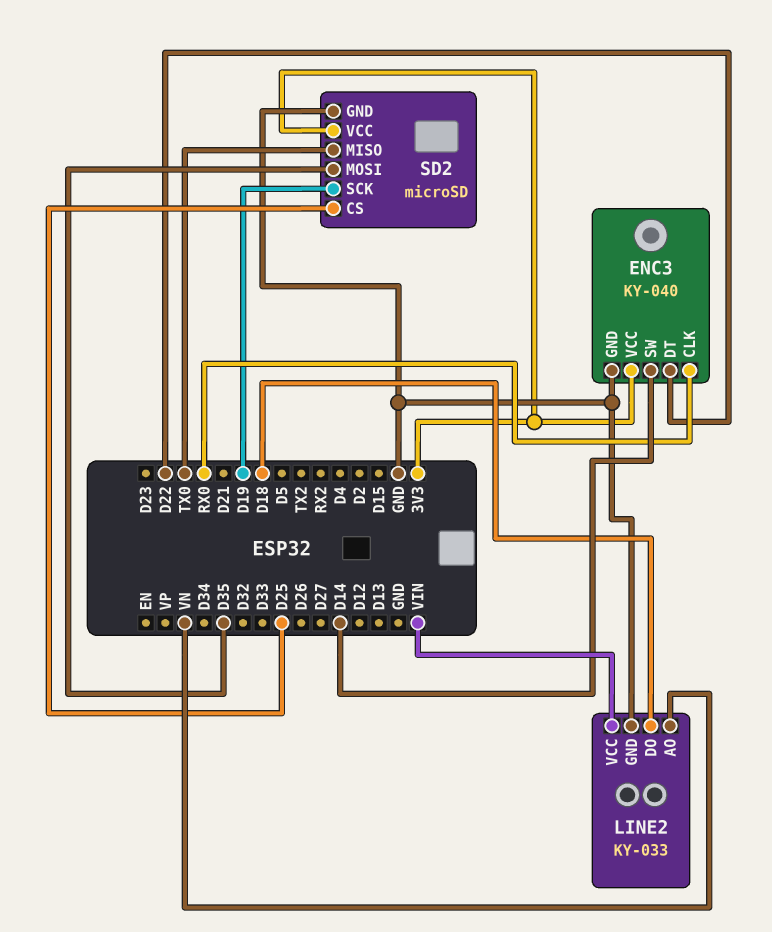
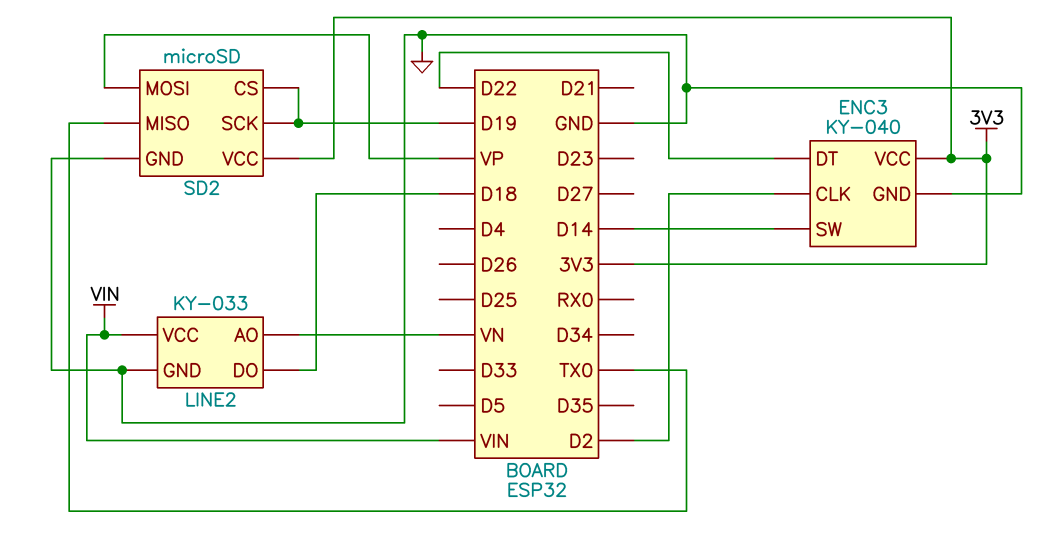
ENC3 pin CLK: RX0 -> D2
SD2 pin CS: D25 -> D19
SD2 pin MOSI: D35 -> VP

